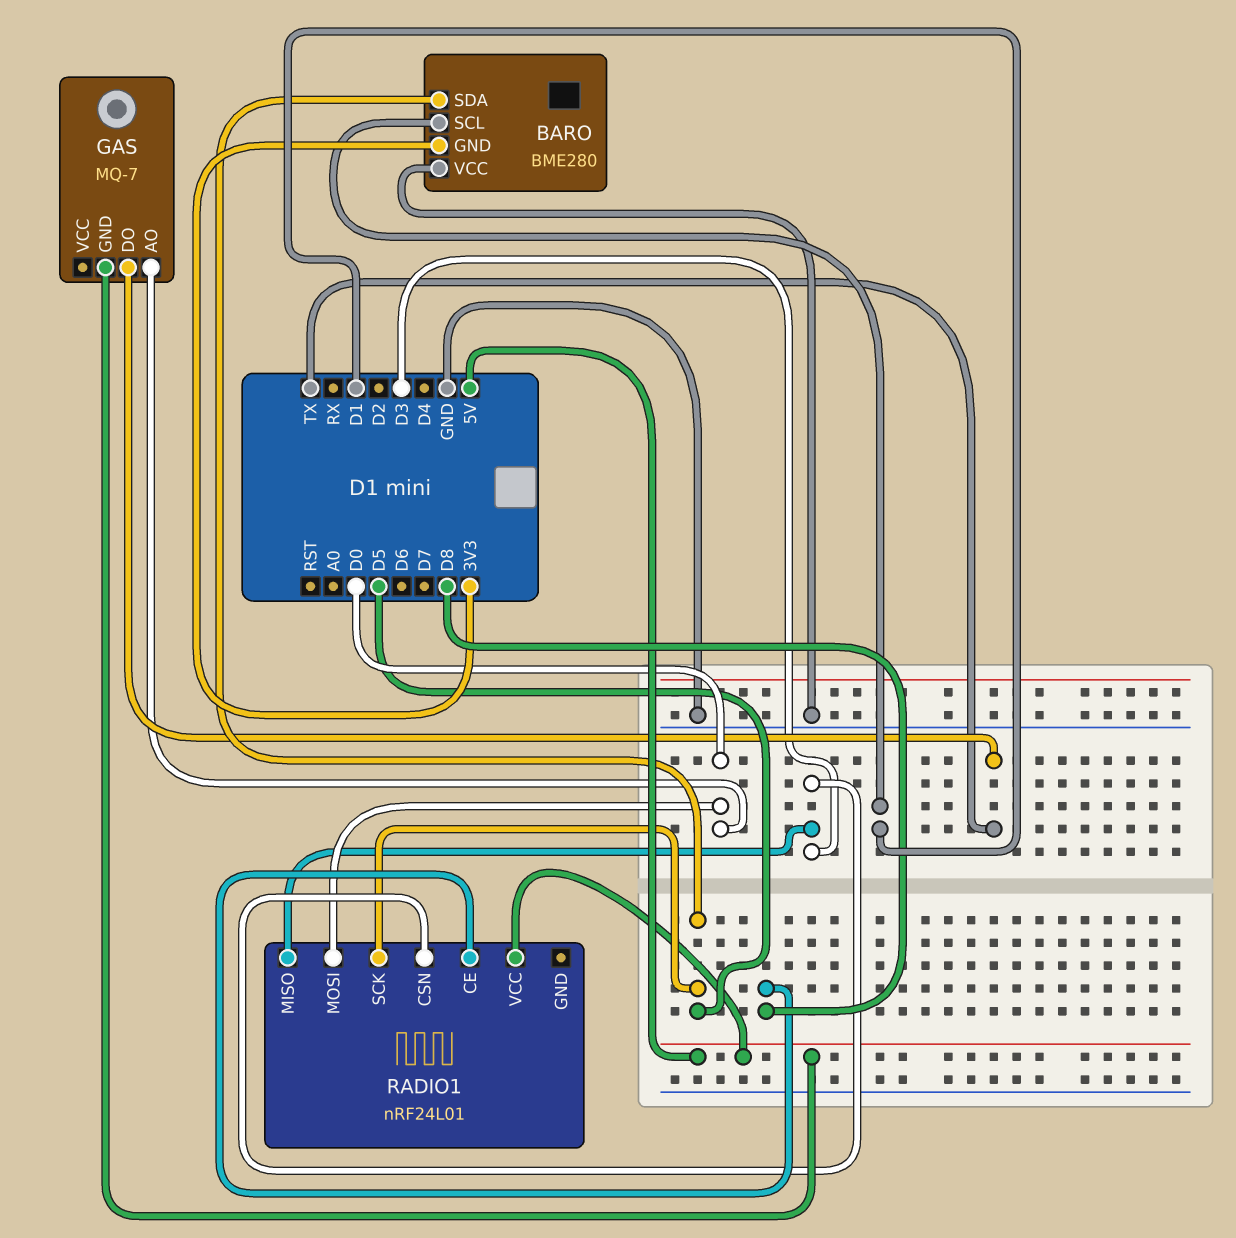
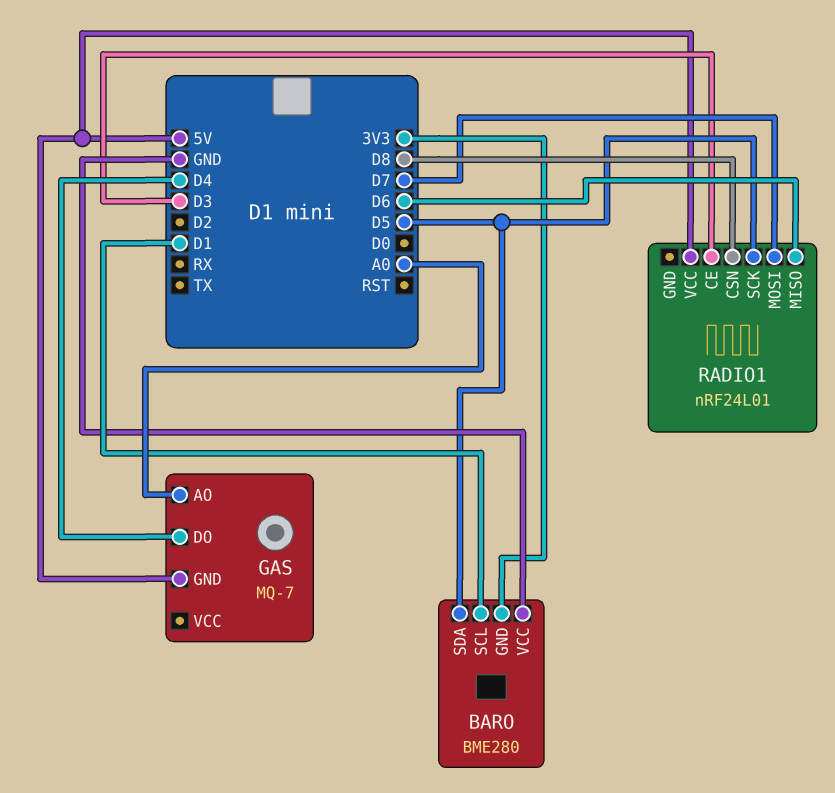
GAS pin AO: D0 -> A0
GAS pin DO: TX -> D4
RADIO1 pin CE: D8 -> D3
RADIO1 pin CSN: D3 -> D8
RADIO1 pin MISO: D3 -> D6
RADIO1 pin MOSI: D0 -> D7

